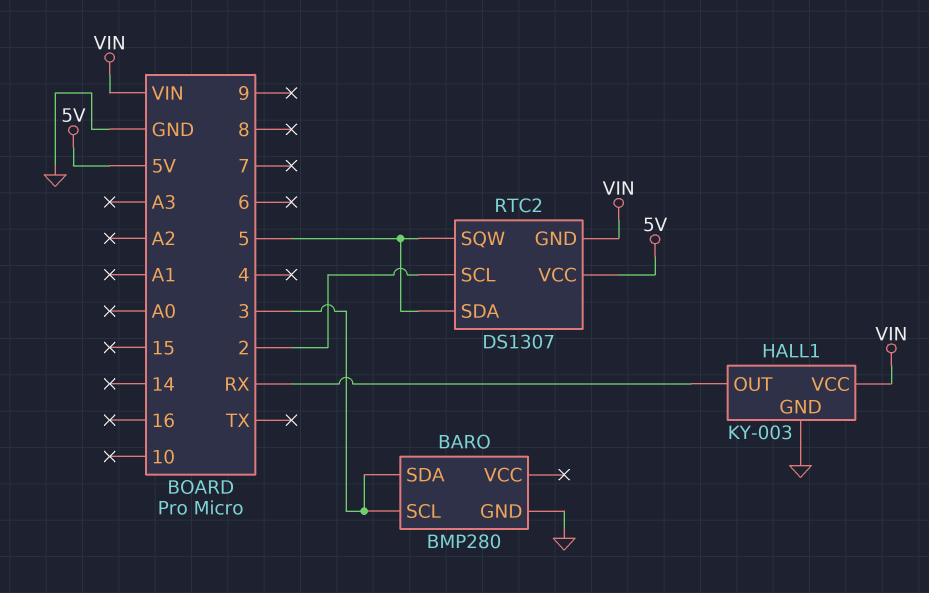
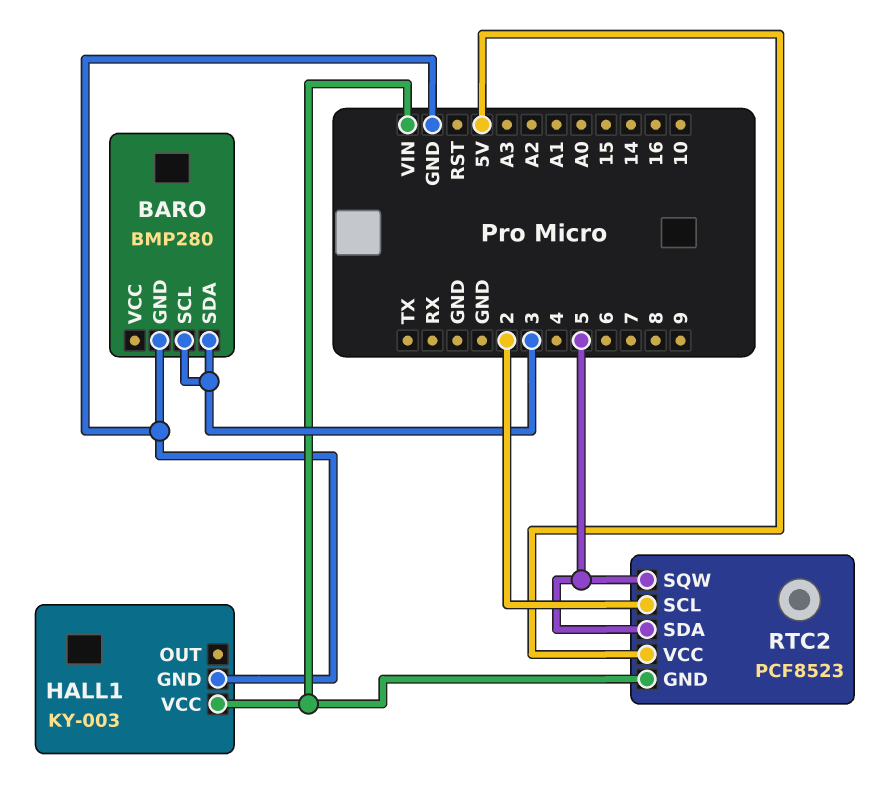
HALL1 pin OUT: RX -> none
RTC2: DS1307 -> PCF8523

